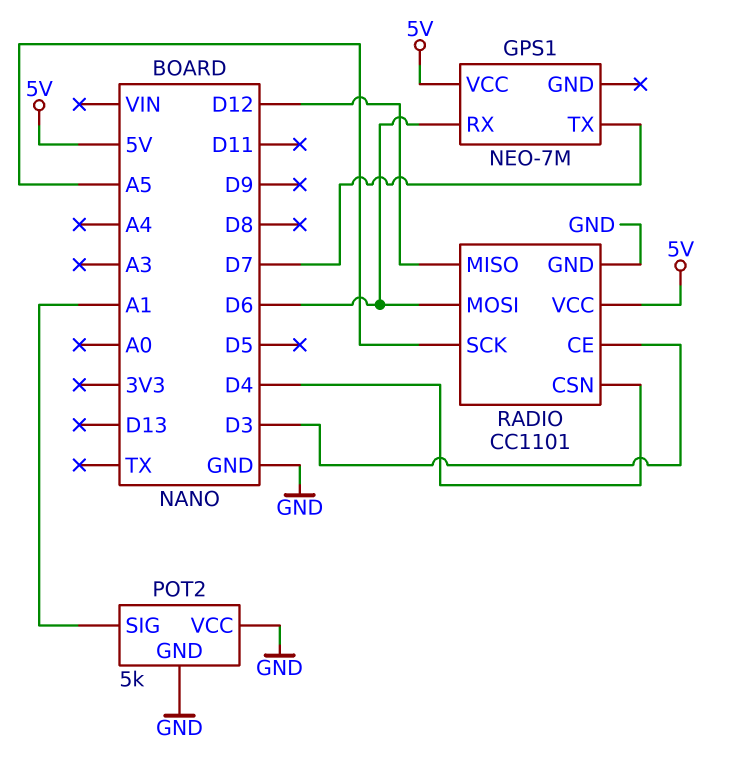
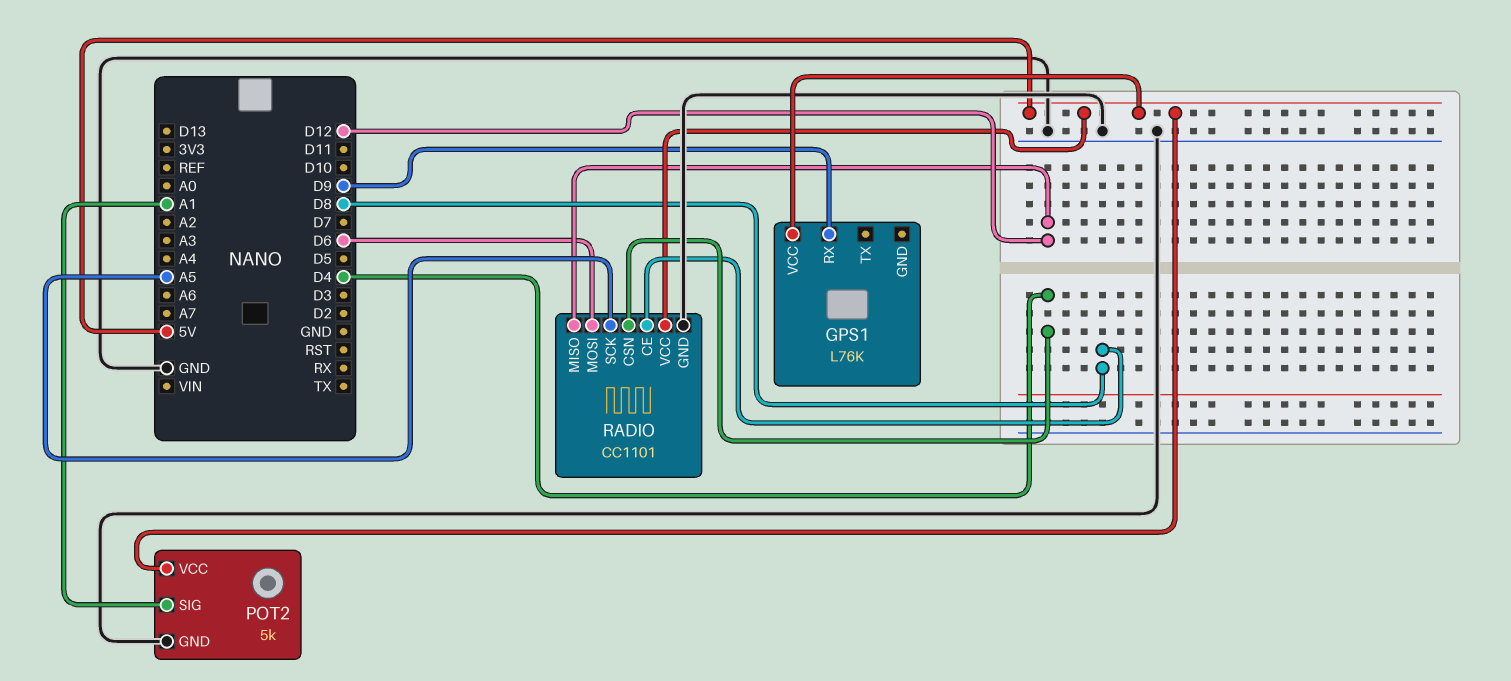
GPS1: NEO-7M -> L76K
GPS1 pin RX: D6 -> D9
GPS1 pin TX: D7 -> none
POT2 pin VCC: GND -> 5V
RADIO pin CE: D3 -> D8

